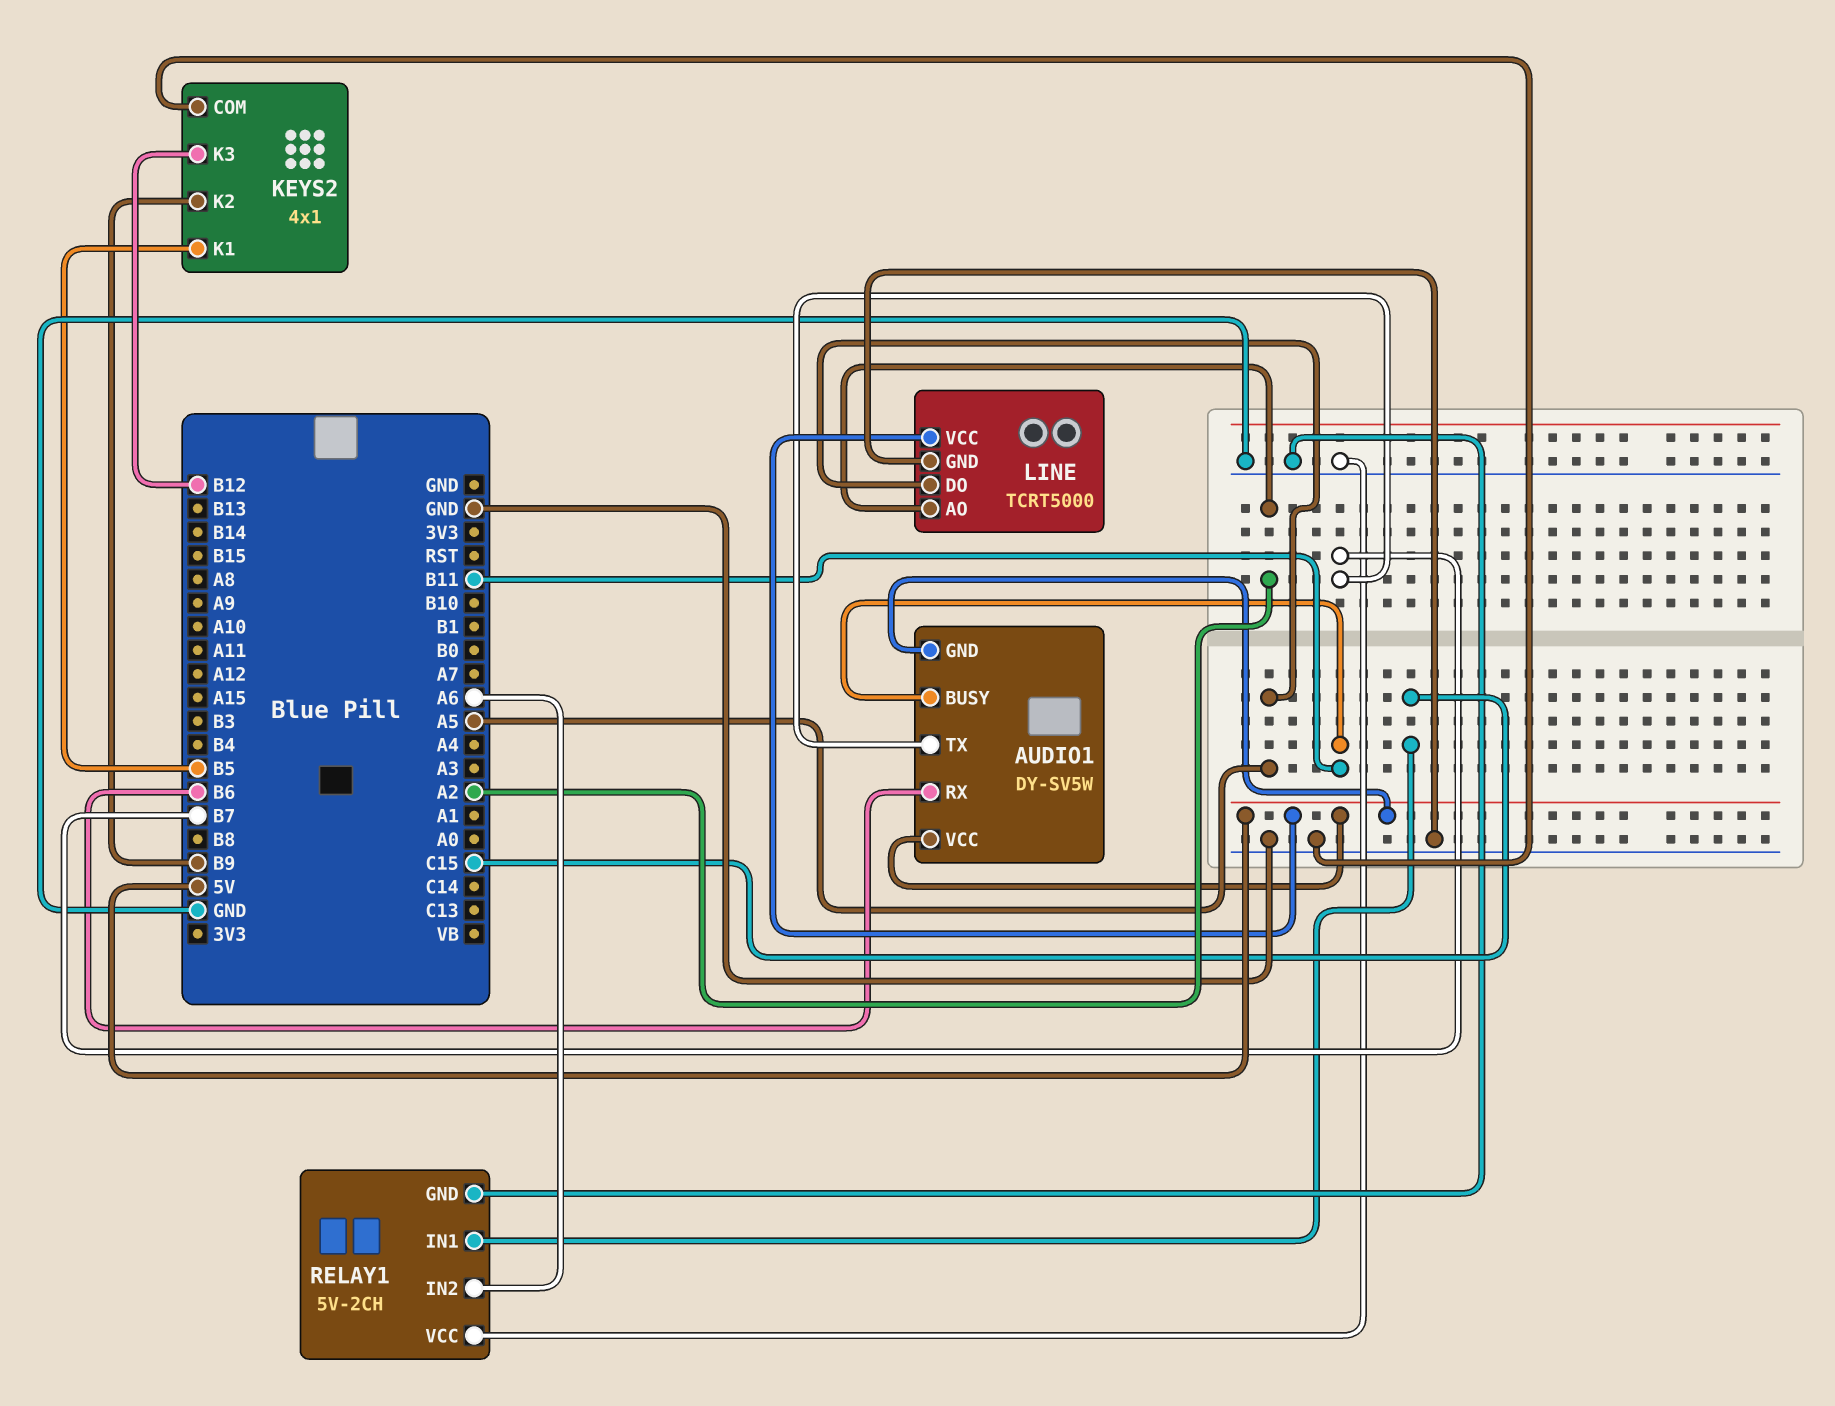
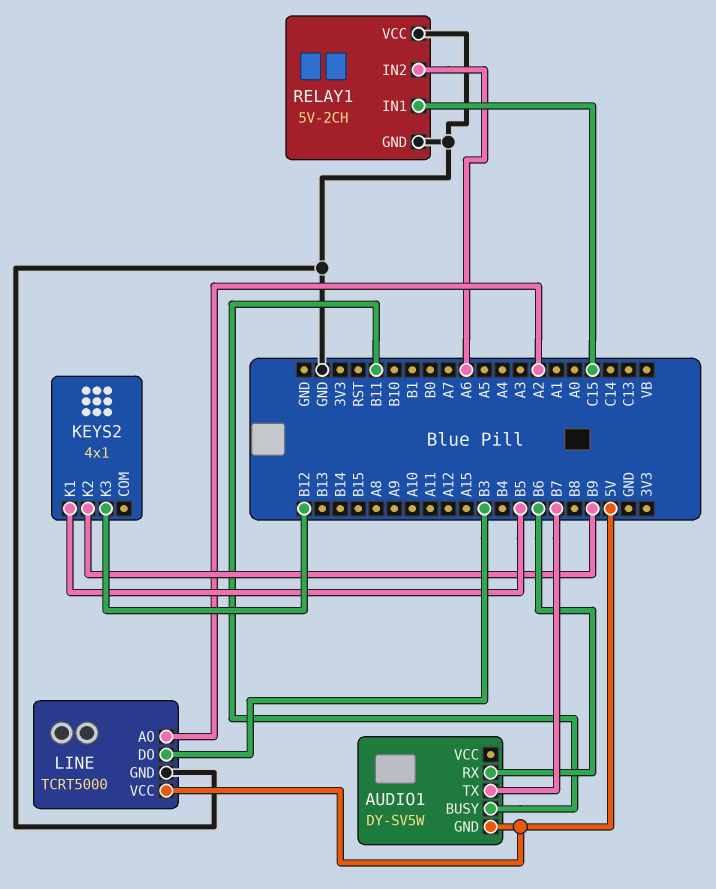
AUDIO1 pin VCC: 5V -> none
KEYS2 pin COM: GND -> none
LINE pin DO: A5 -> B3

